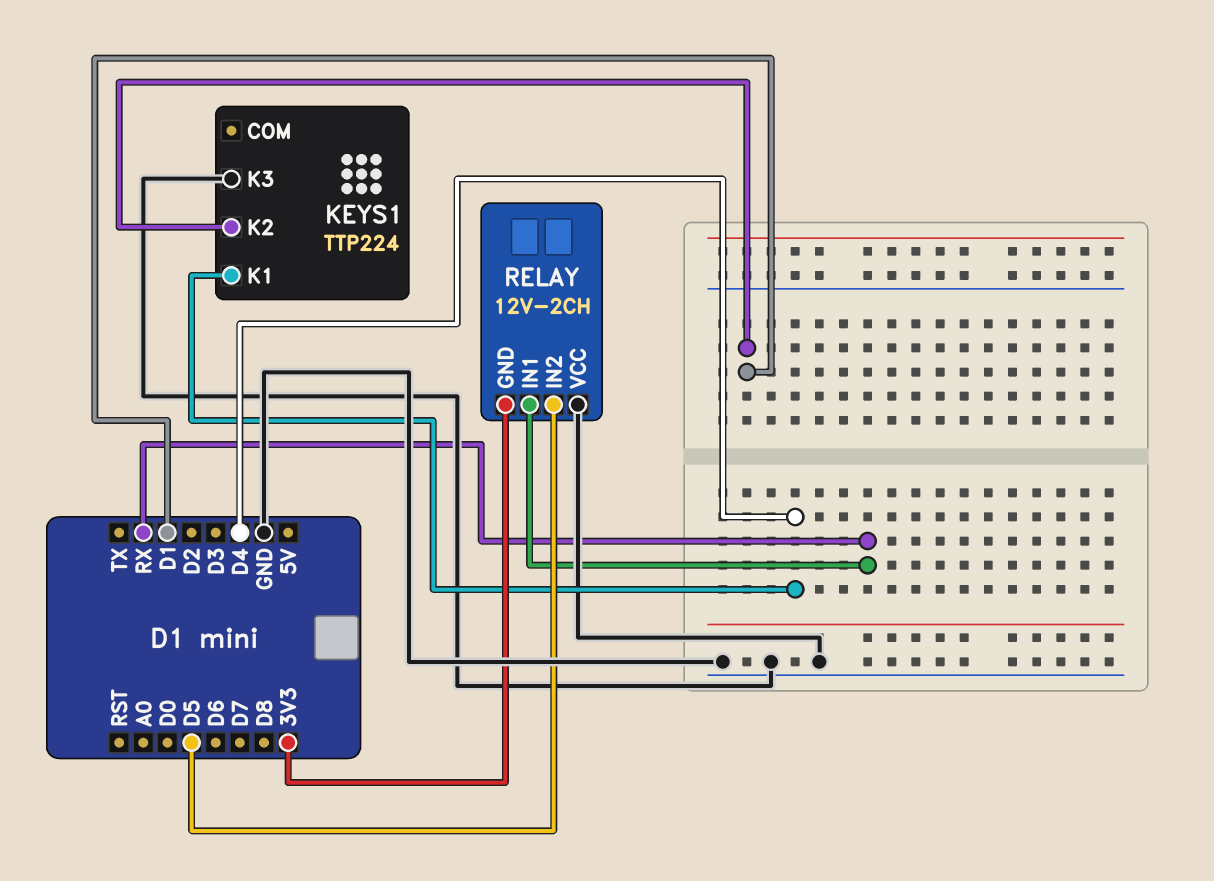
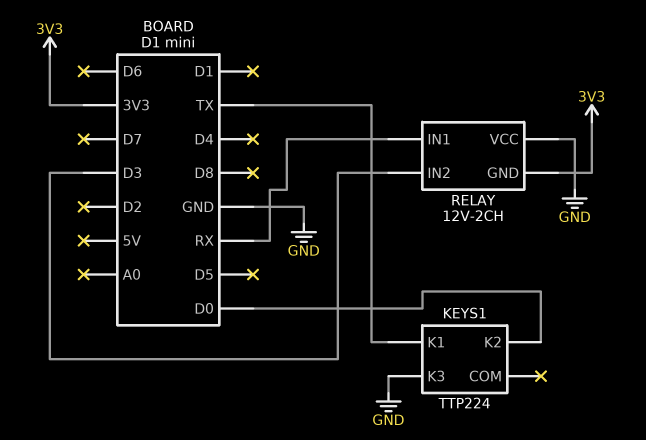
KEYS1 pin K1: D4 -> TX
KEYS1 pin K2: D1 -> D0
RELAY pin IN2: D5 -> D3

